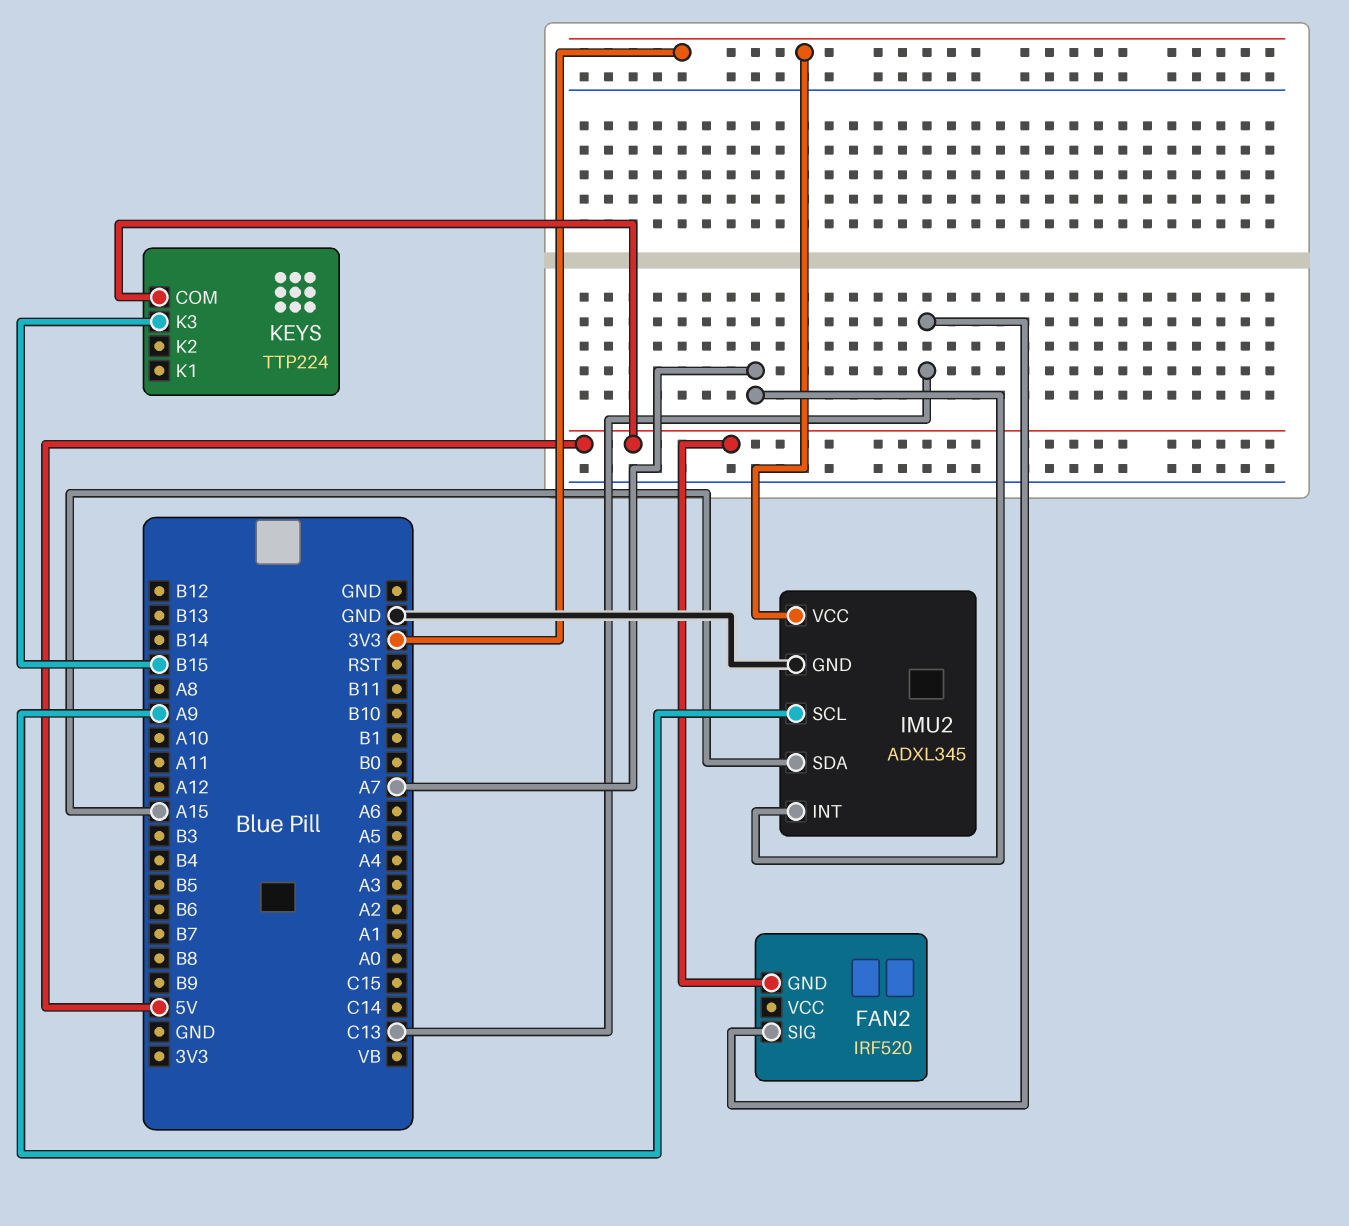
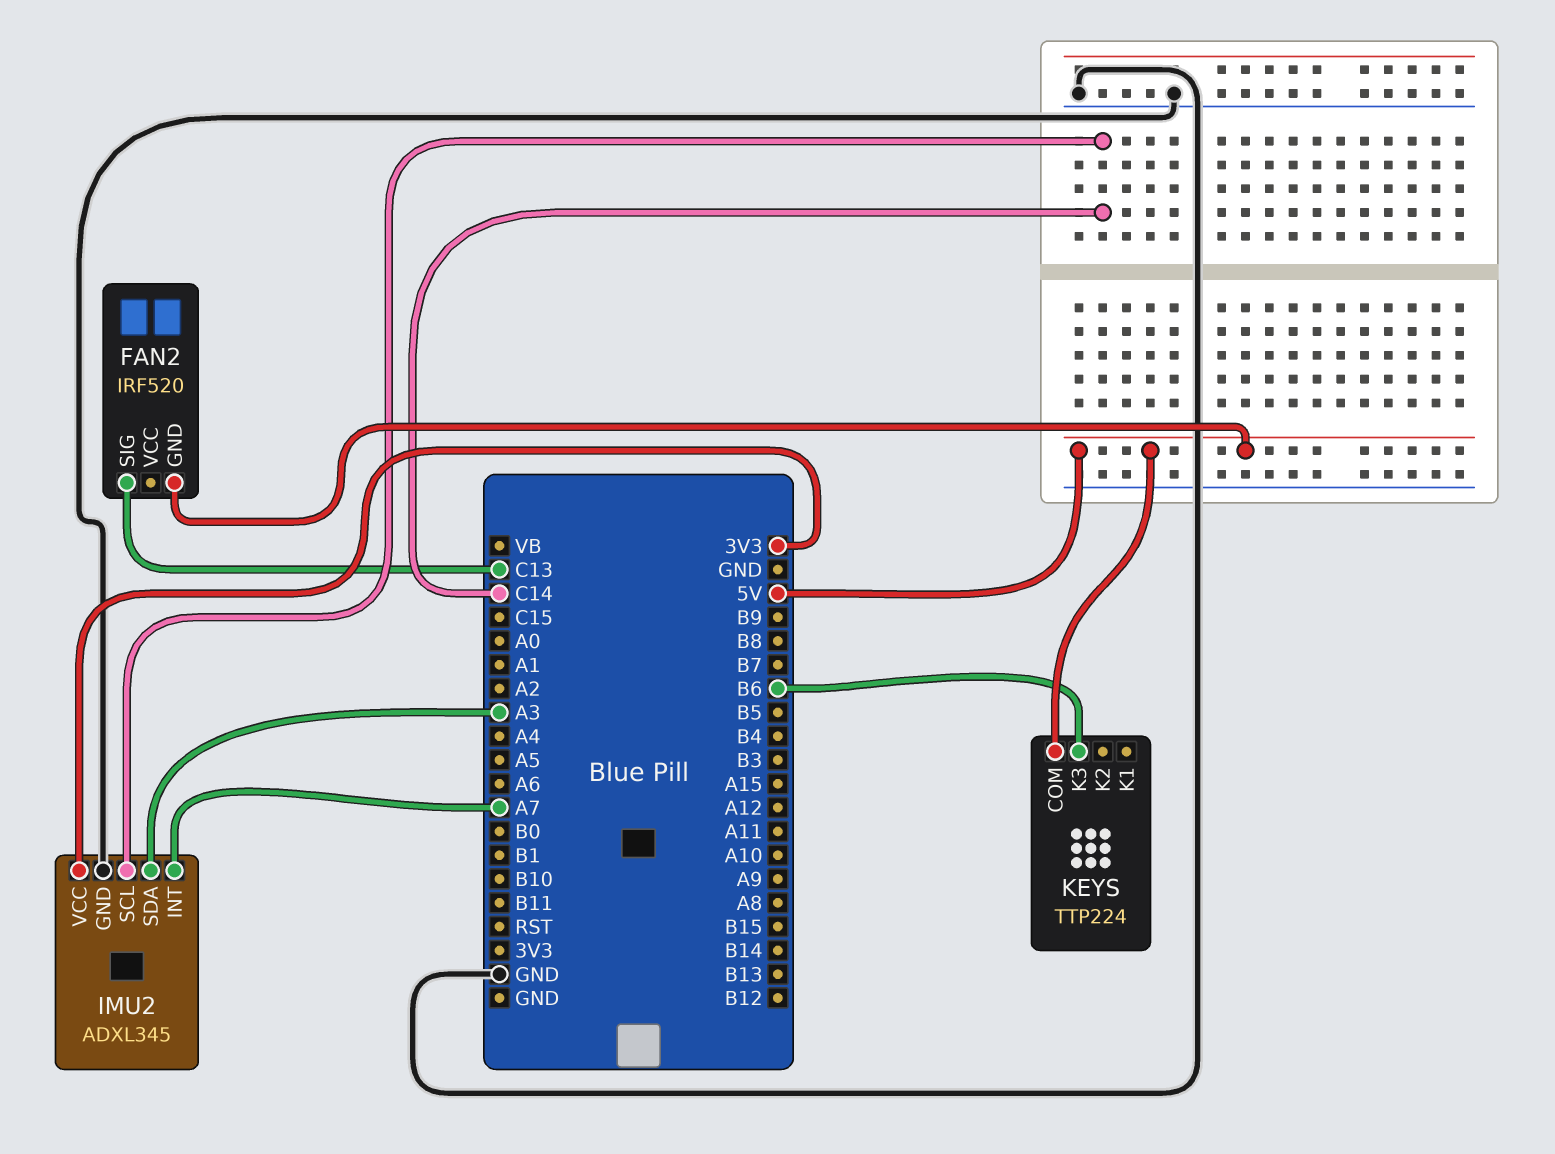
IMU2 pin SCL: A9 -> C14
IMU2 pin SDA: A15 -> A3
KEYS pin K3: B15 -> B6

